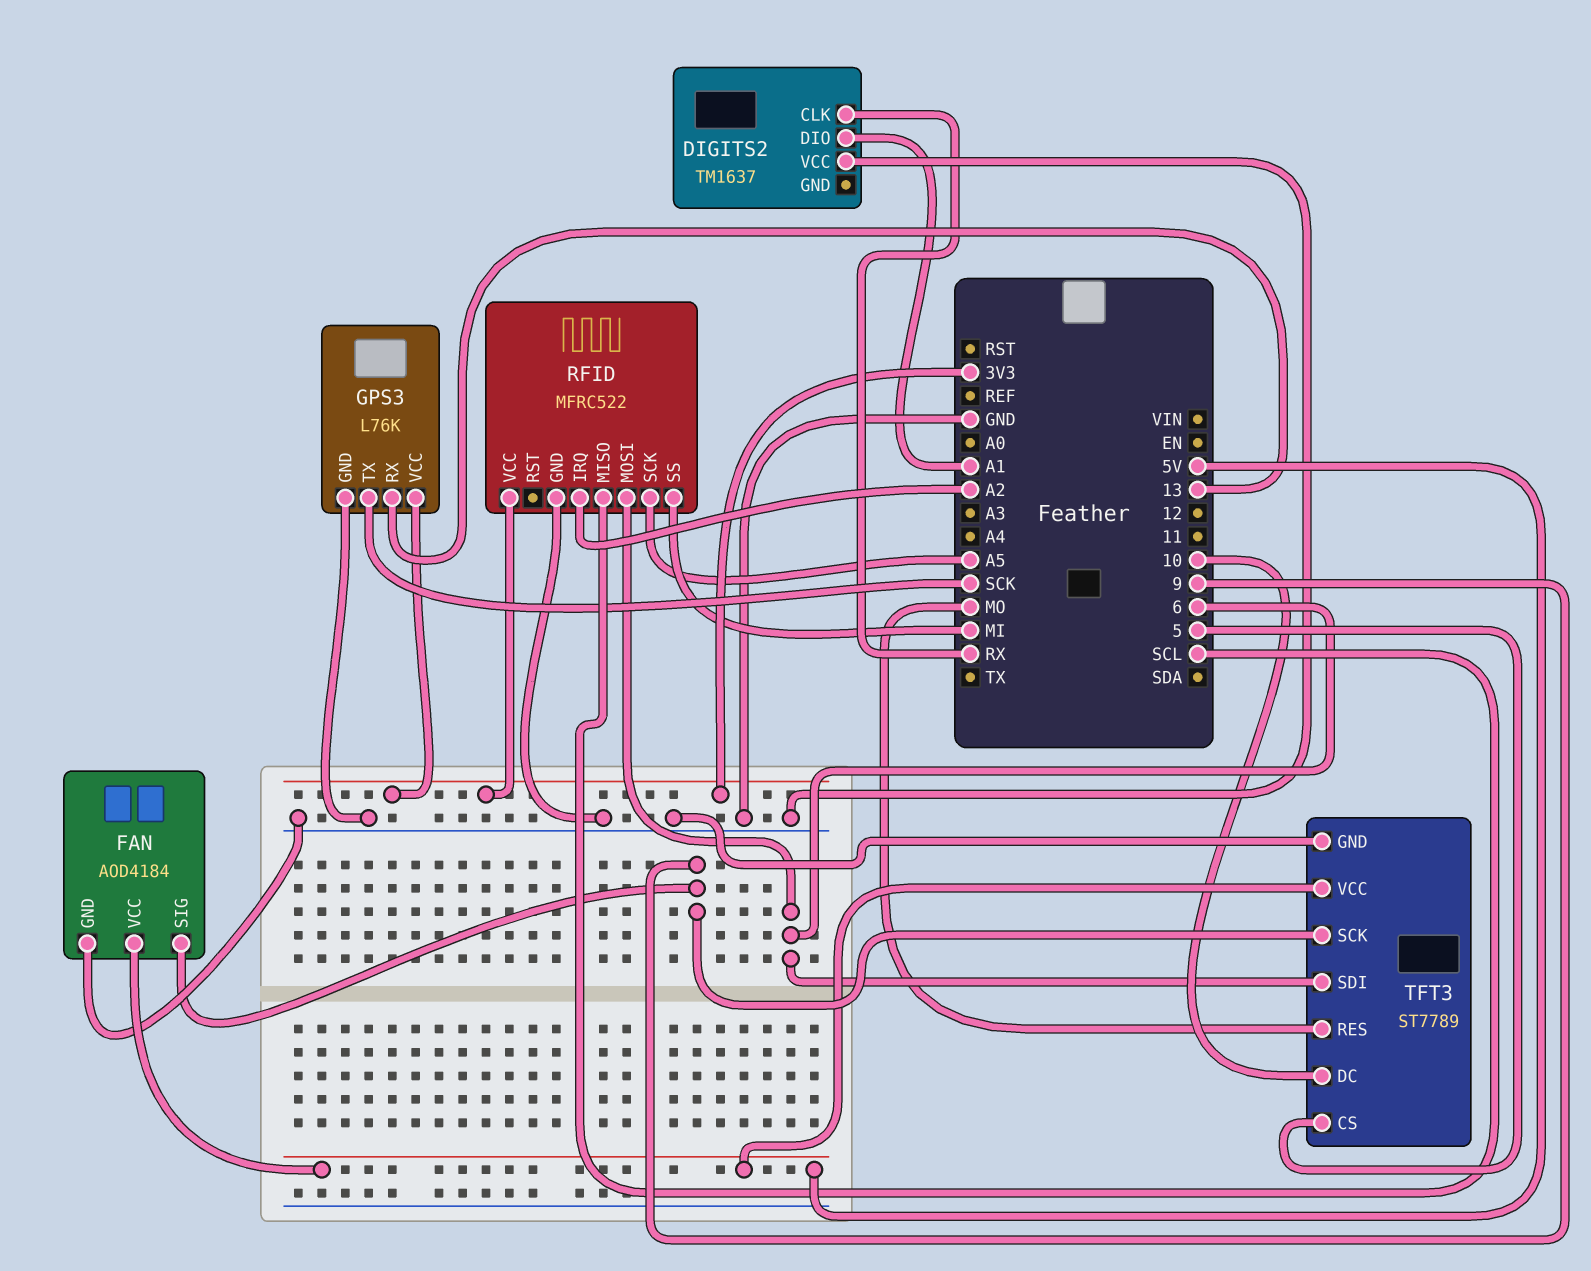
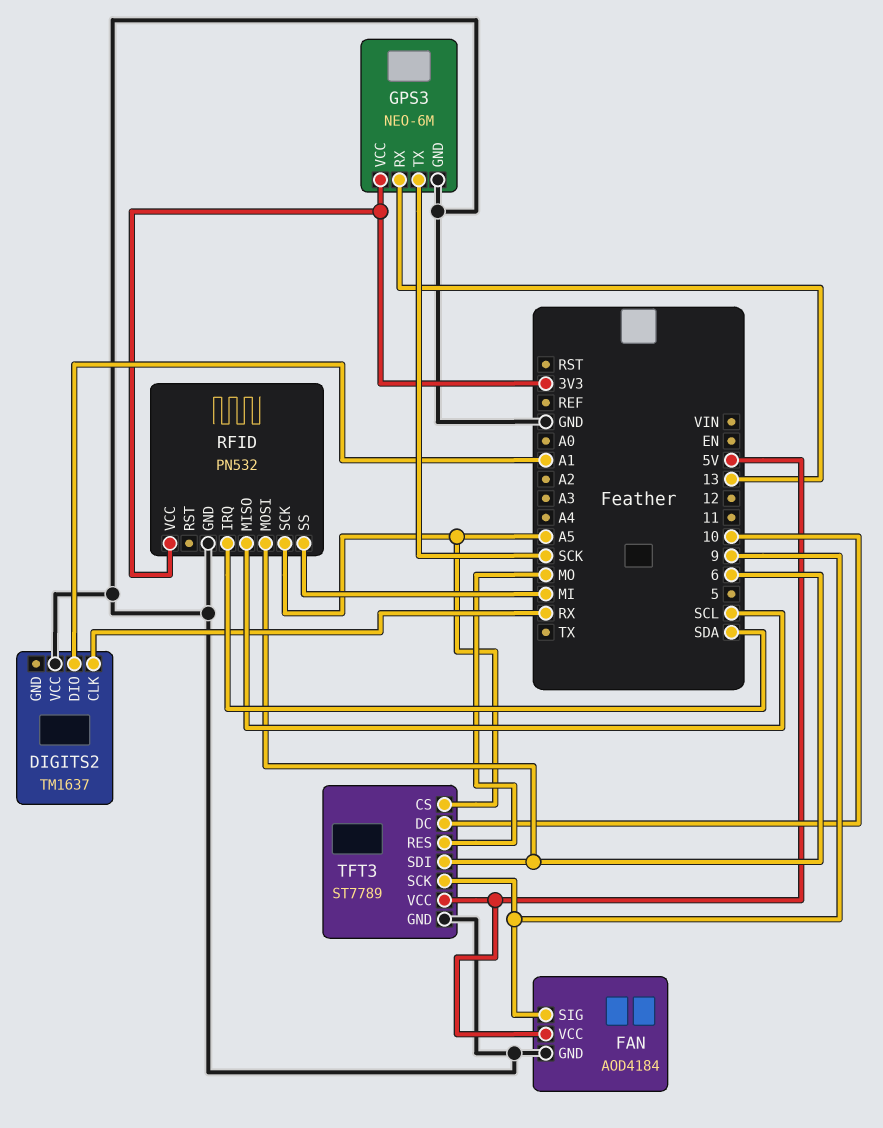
GPS3: L76K -> NEO-6M
RFID: MFRC522 -> PN532
RFID pin IRQ: A2 -> SDA
TFT3 pin CS: 5 -> A5

